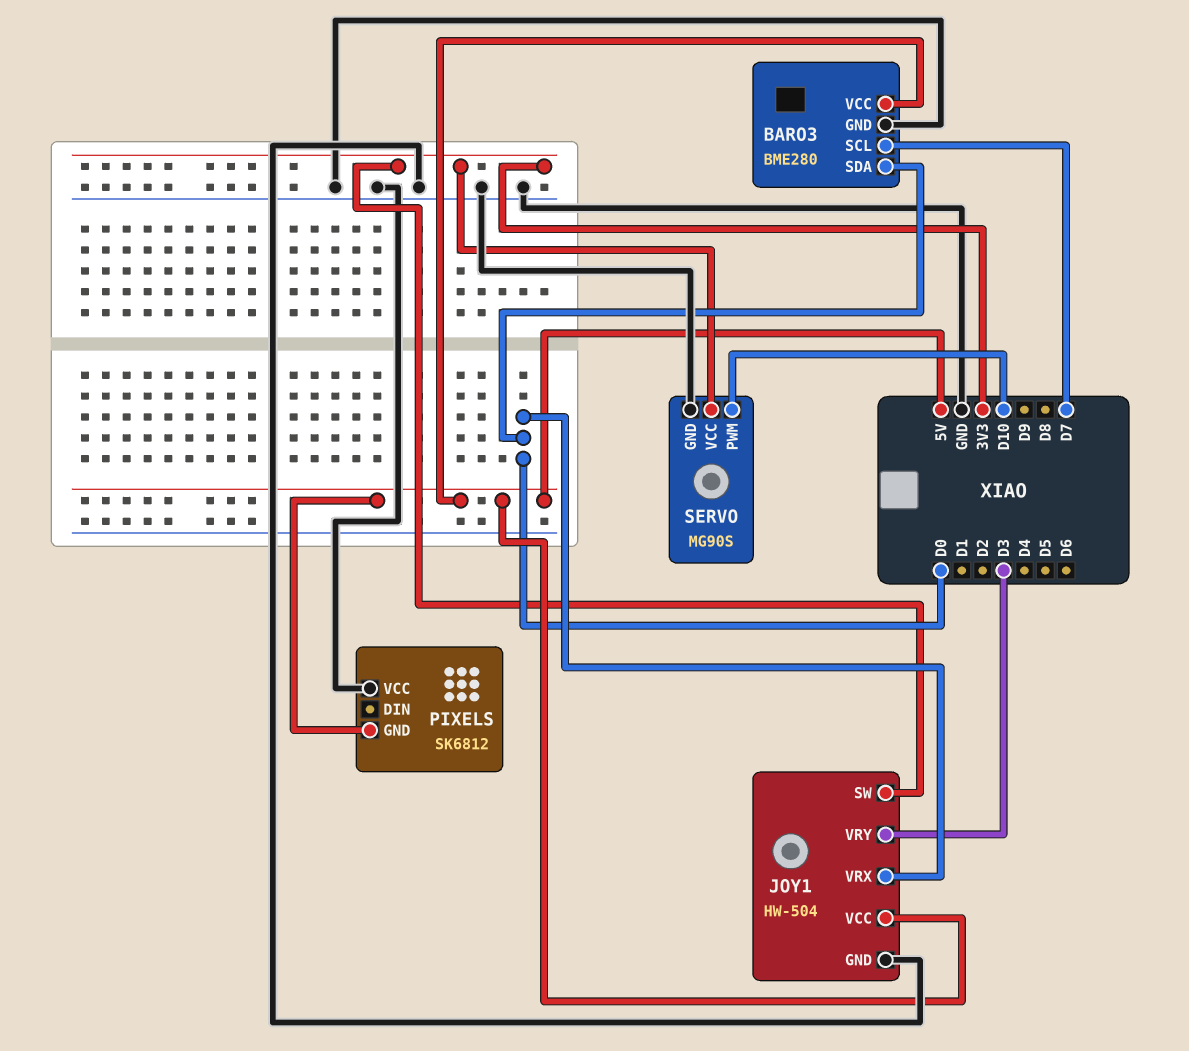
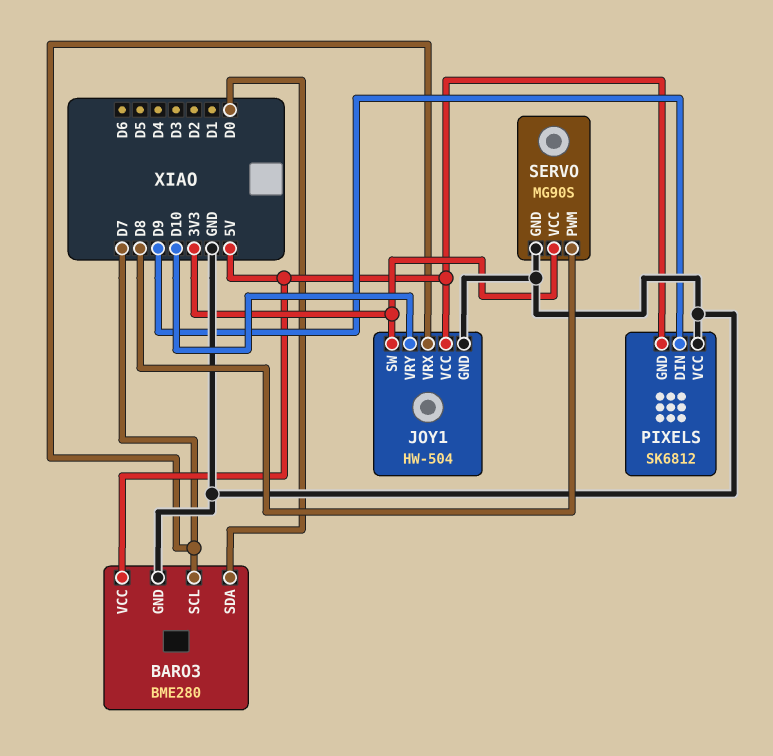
JOY1 pin VRX: D0 -> D7
JOY1 pin VRY: D3 -> D10
PIXELS pin DIN: none -> D9
SERVO pin PWM: D10 -> D8

